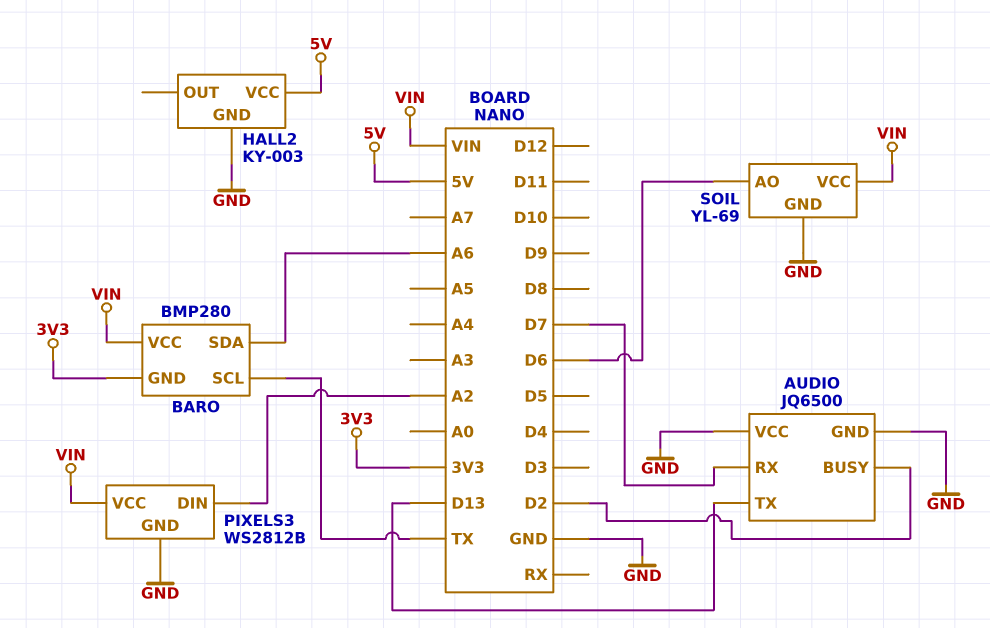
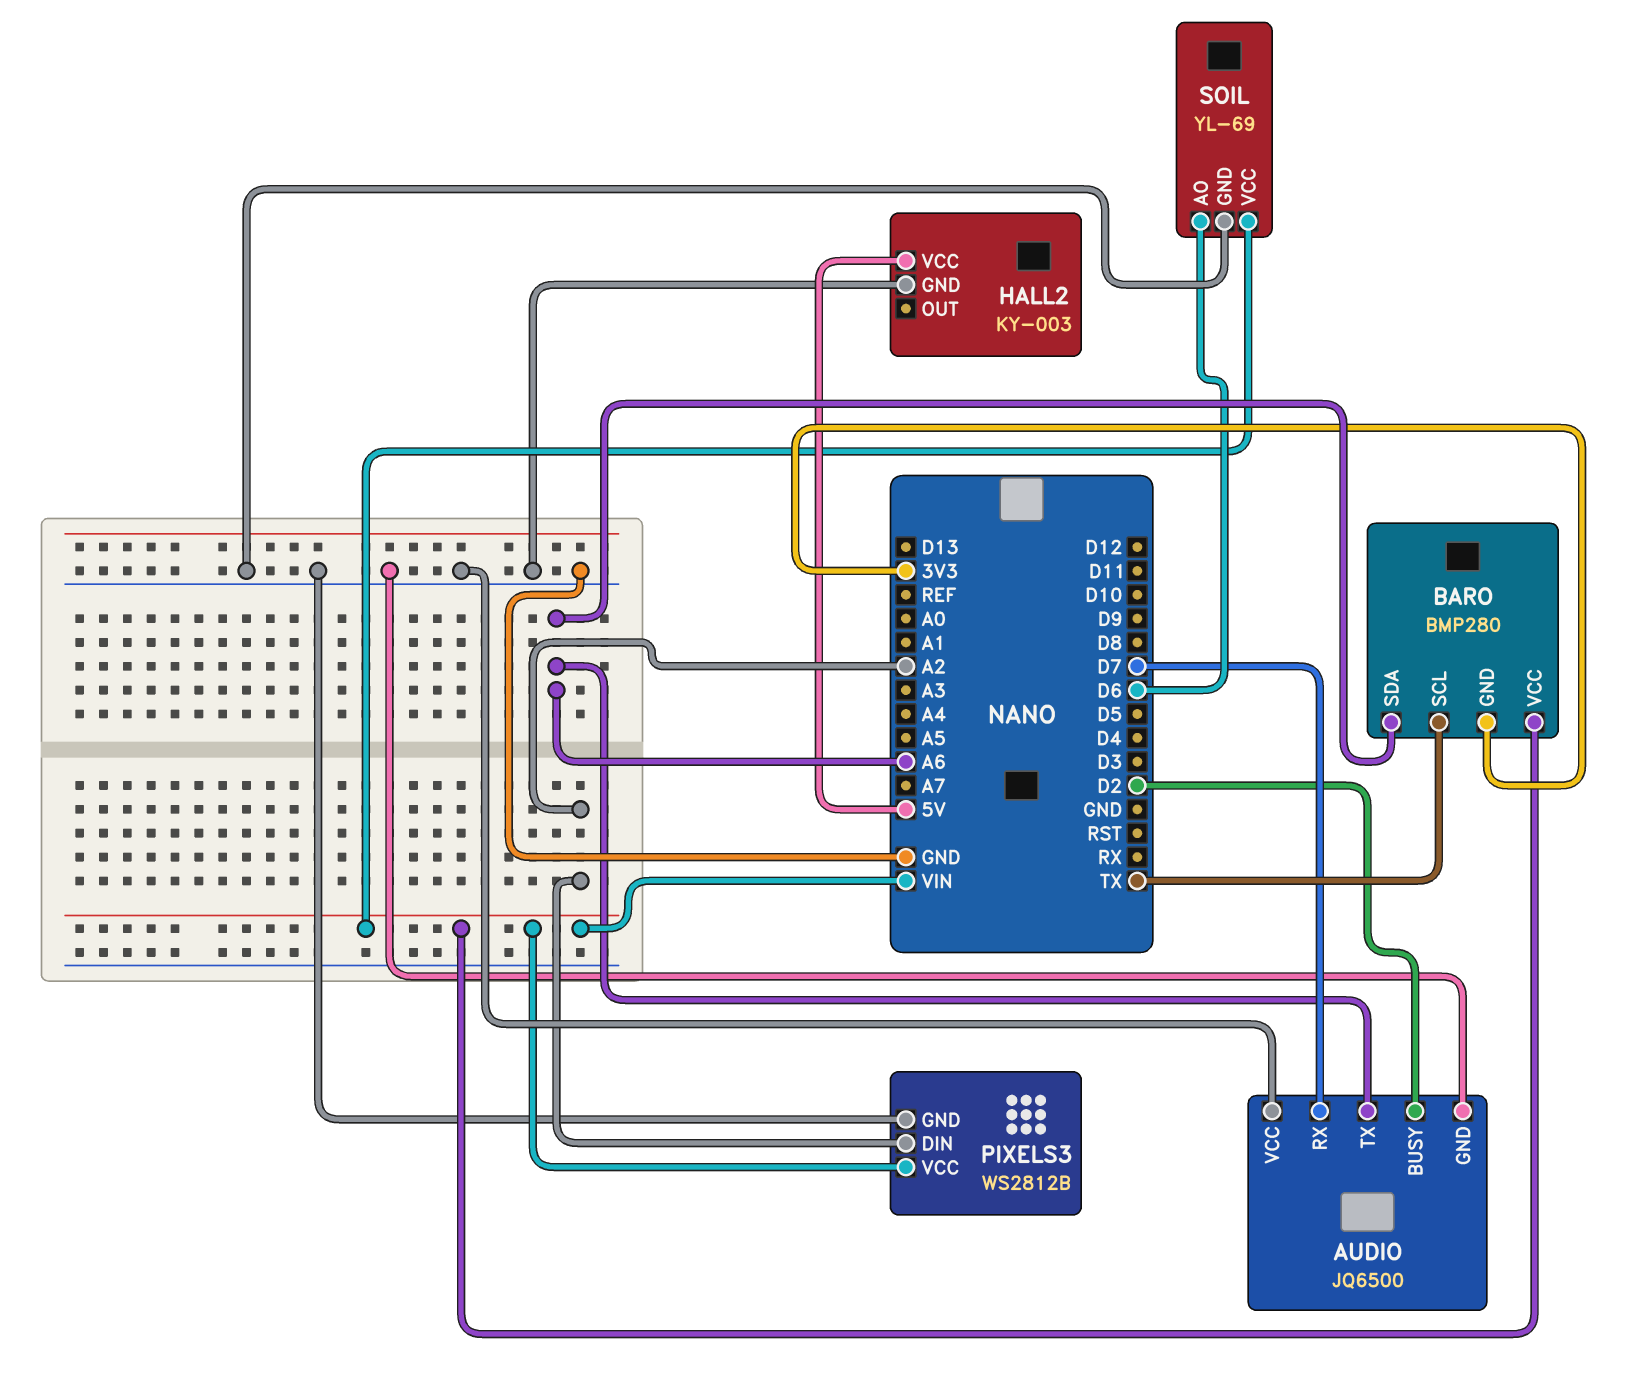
AUDIO pin TX: D13 -> A6

